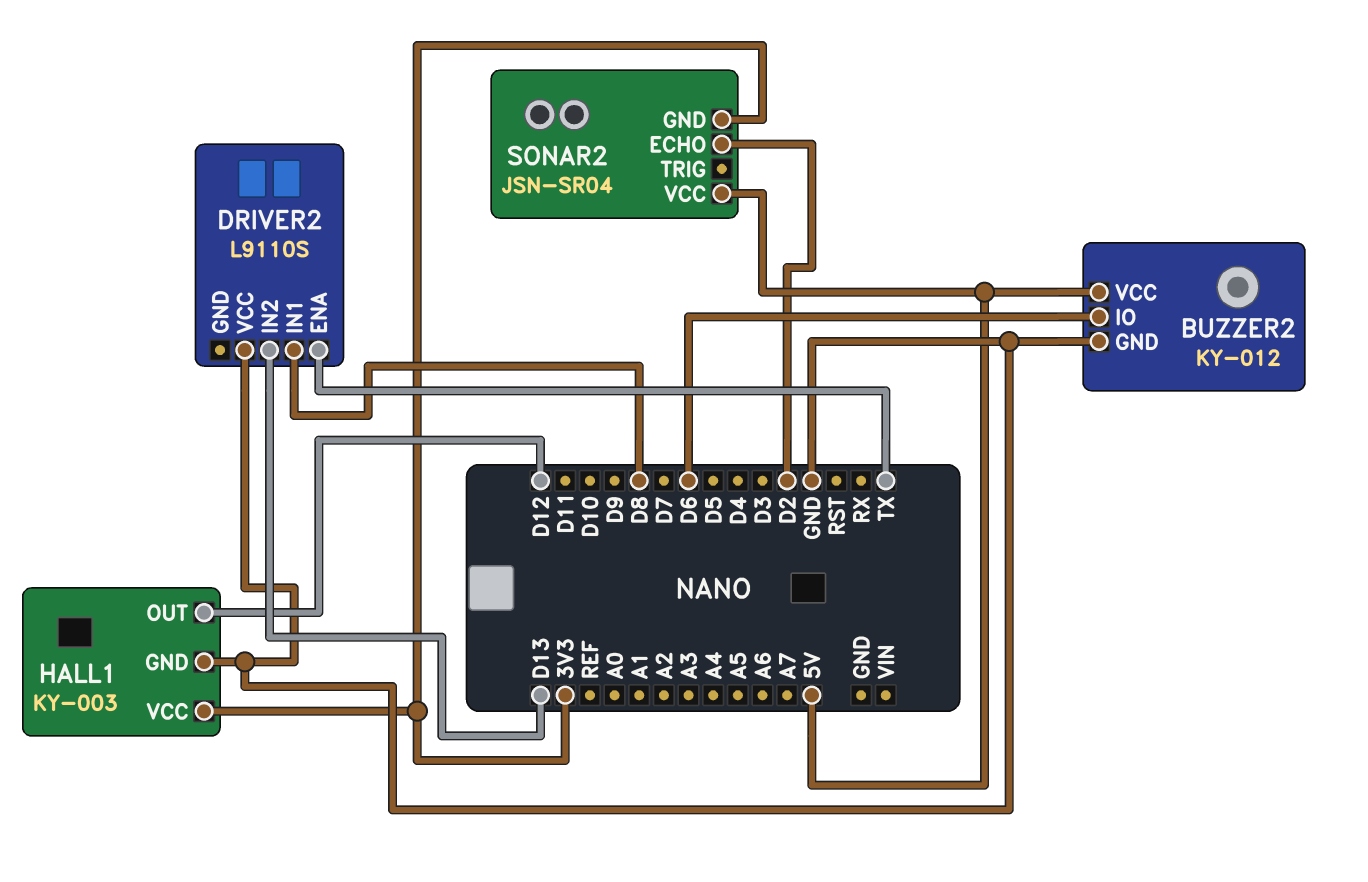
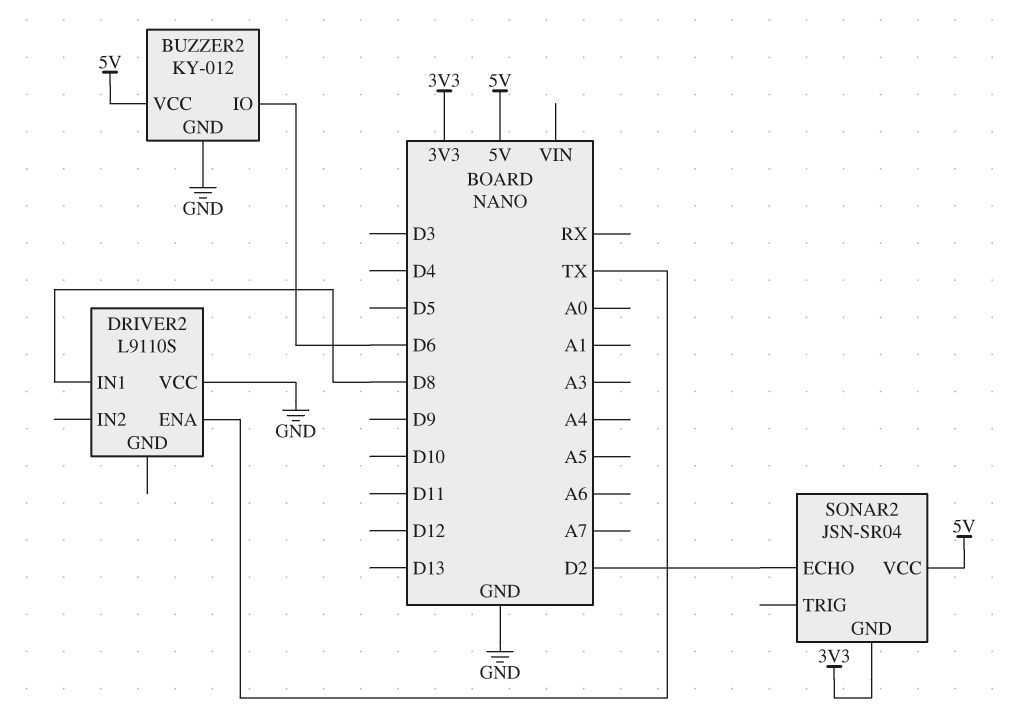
DRIVER2 pin IN2: D13 -> none
HALL1: KY-003 -> none
HALL1 pin GND: GND -> none
HALL1 pin OUT: D12 -> none
HALL1 pin VCC: 3V3 -> none

